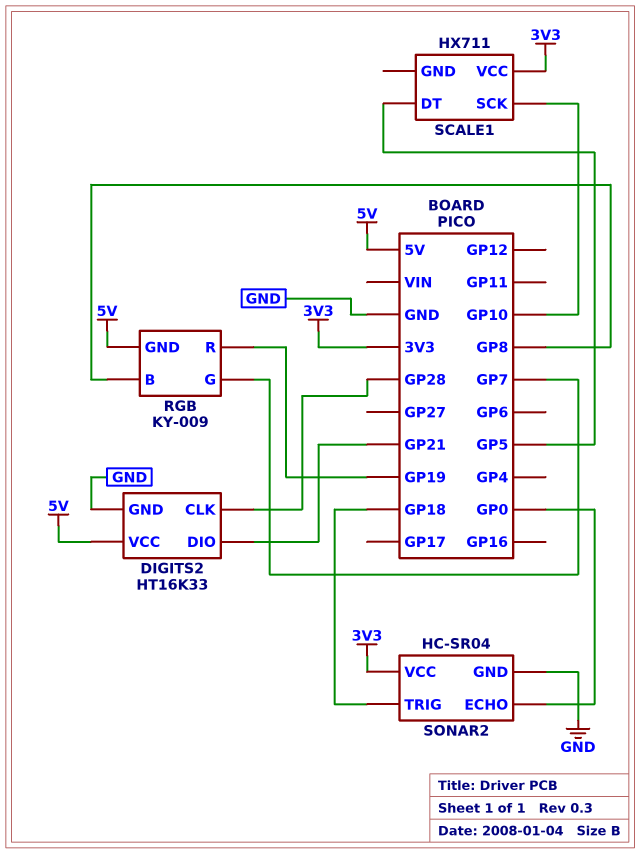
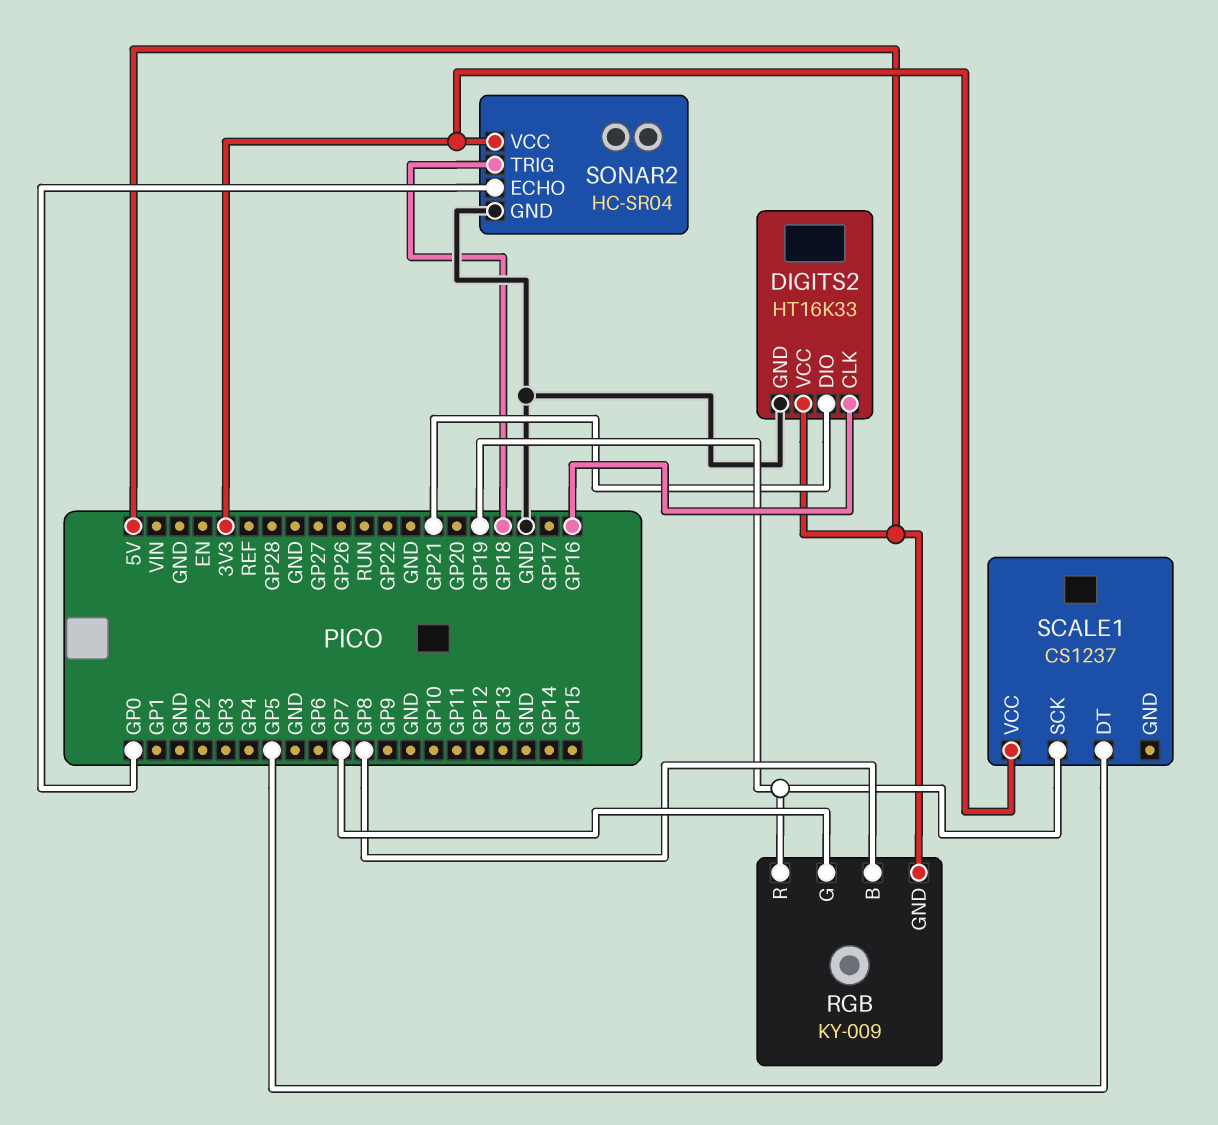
DIGITS2 pin CLK: GP28 -> GP16
SCALE1: HX711 -> CS1237
SCALE1 pin SCK: GP10 -> GP19

